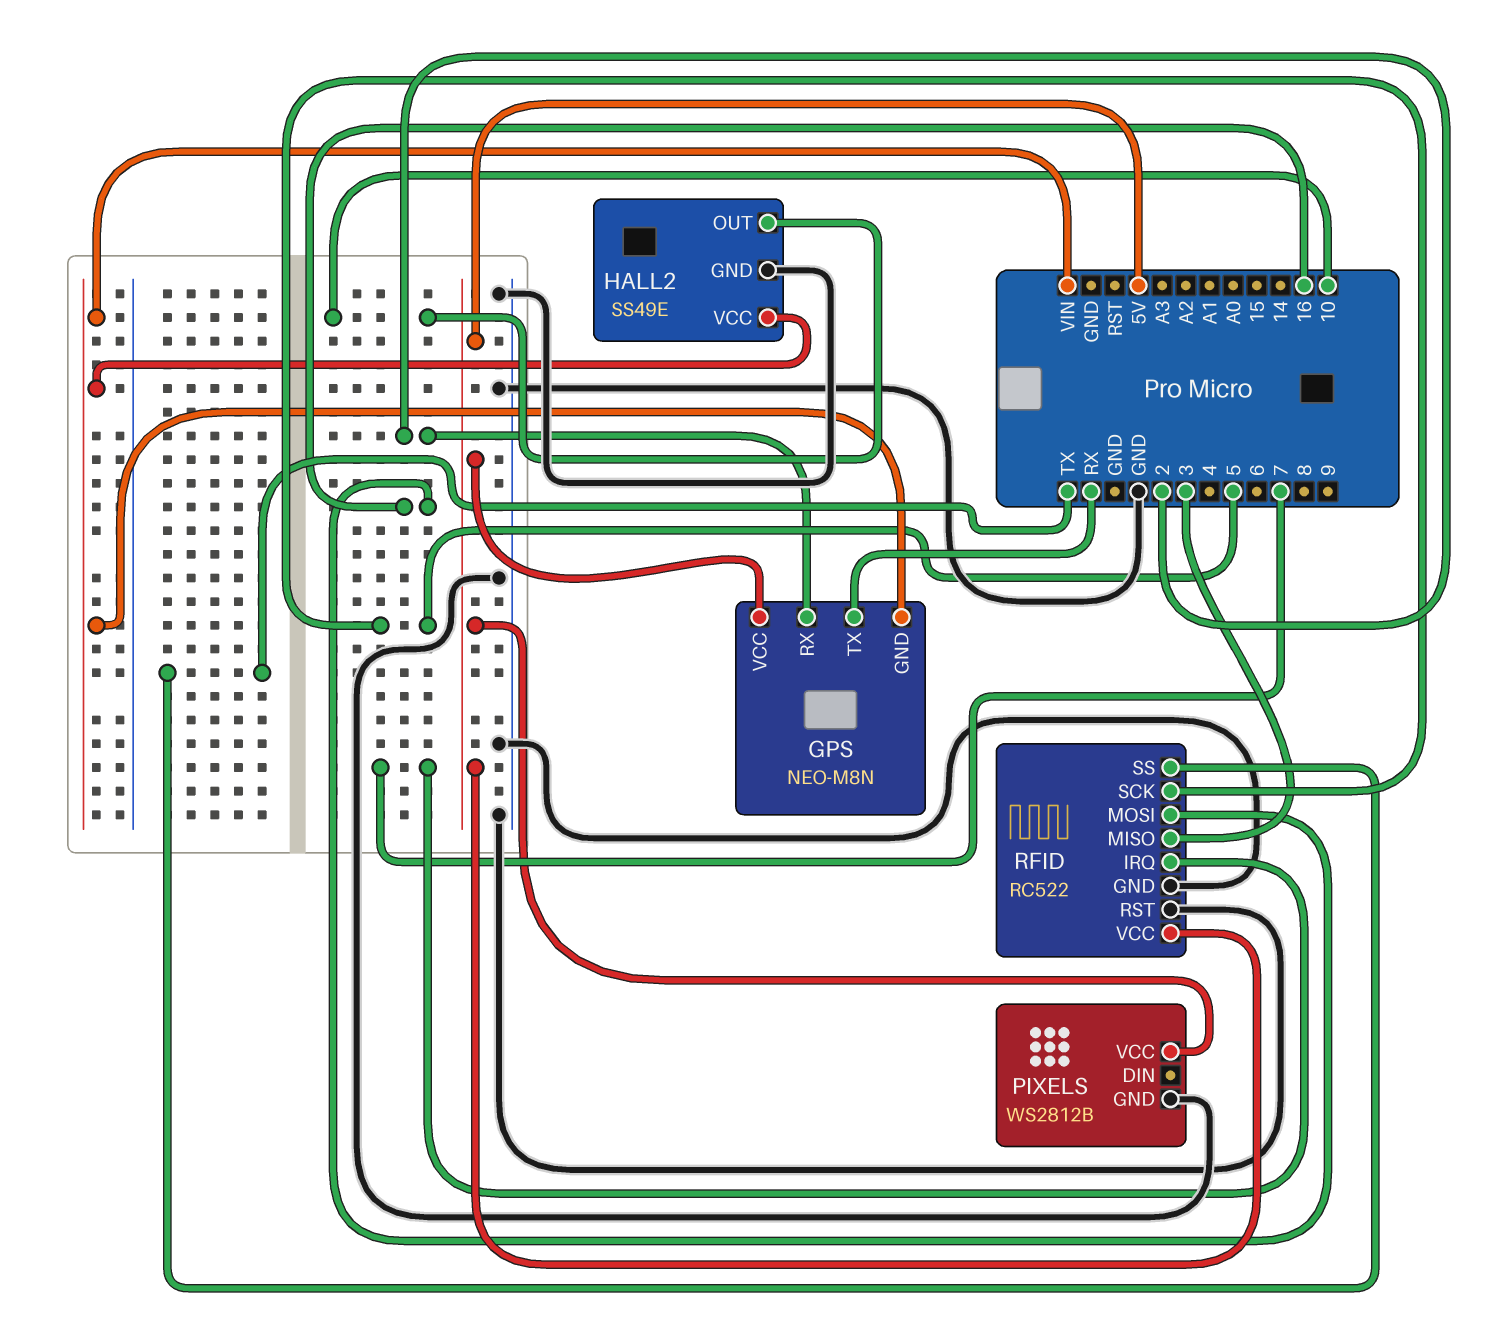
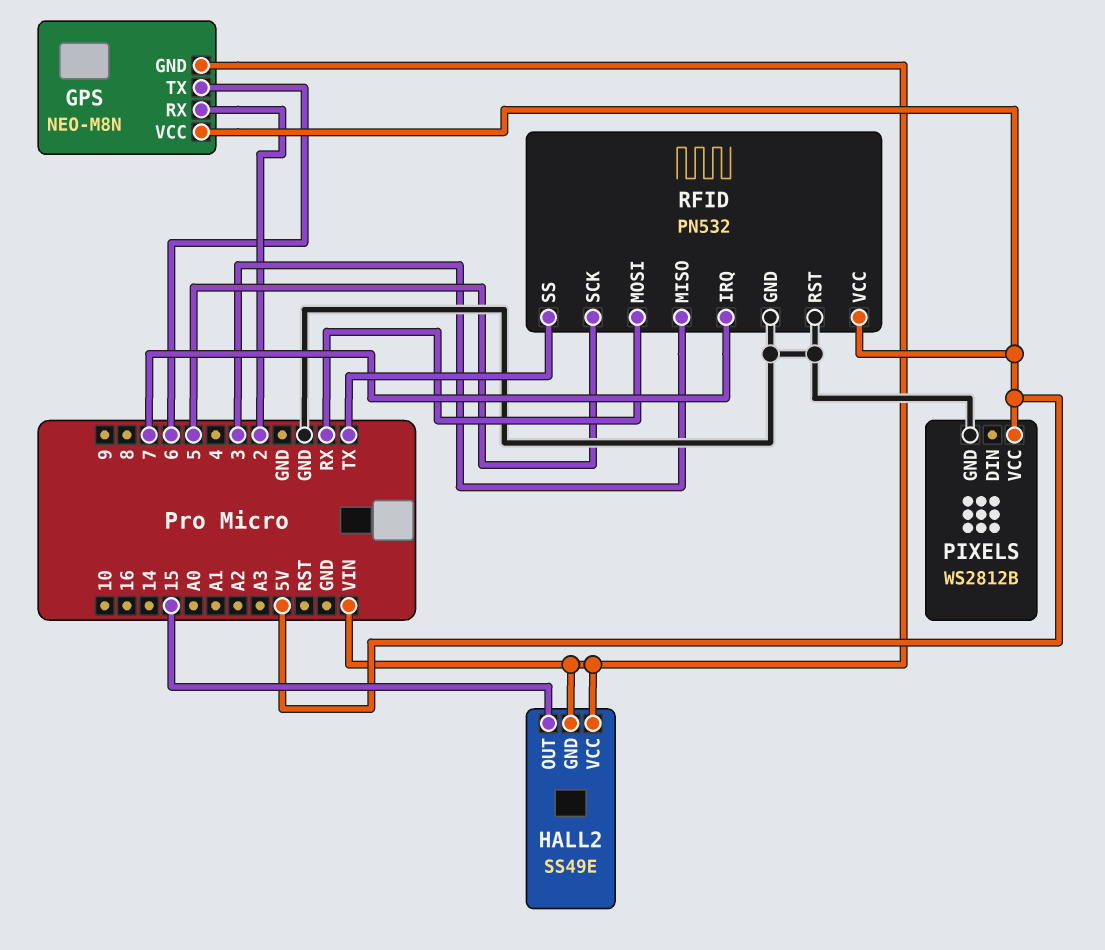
GPS pin TX: RX -> 6
HALL2 pin GND: GND -> VIN
HALL2 pin OUT: 10 -> 15
RFID: RC522 -> PN532
RFID pin MOSI: 16 -> RX

